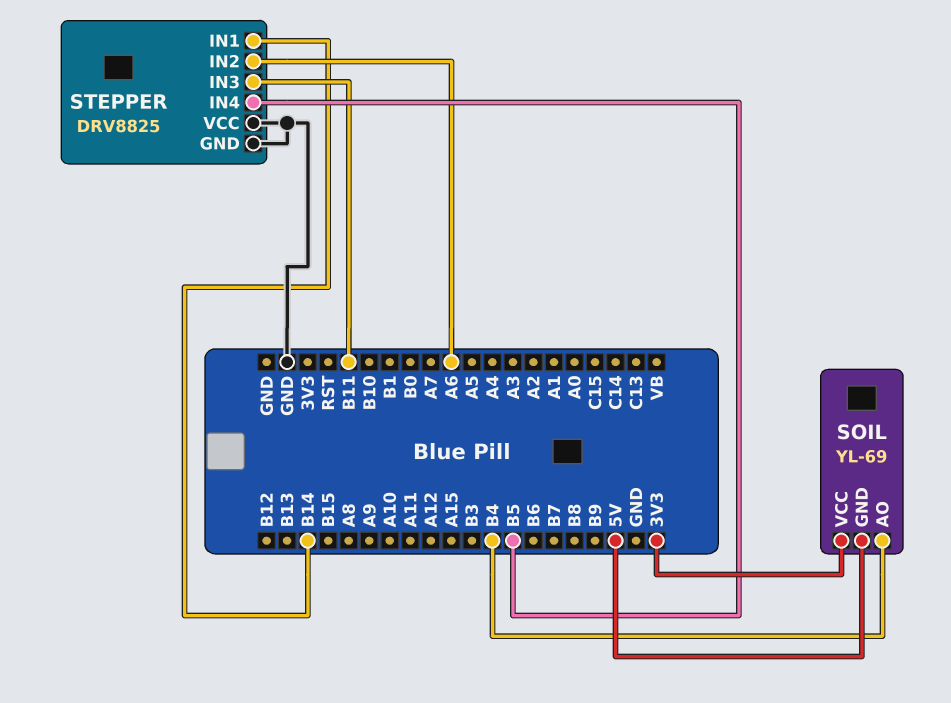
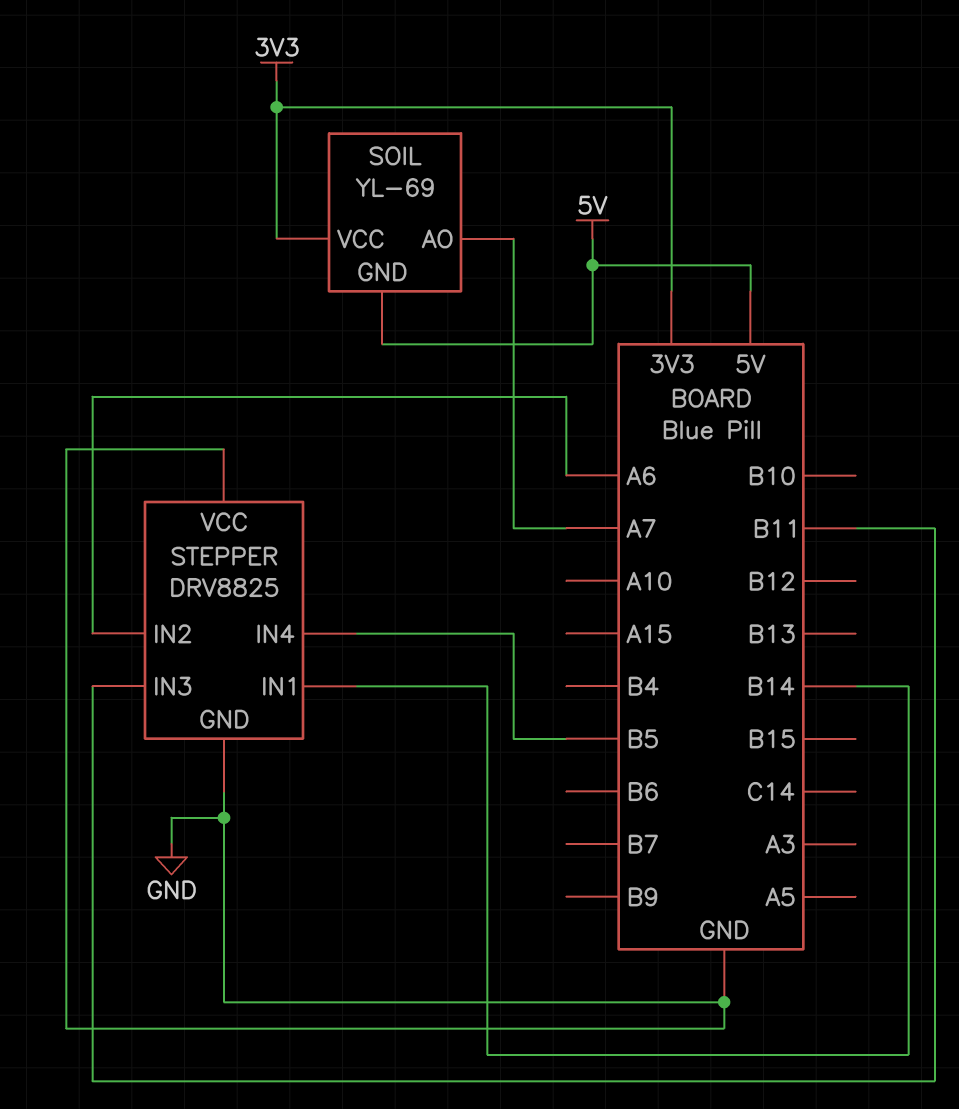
SOIL pin AO: B4 -> A7

